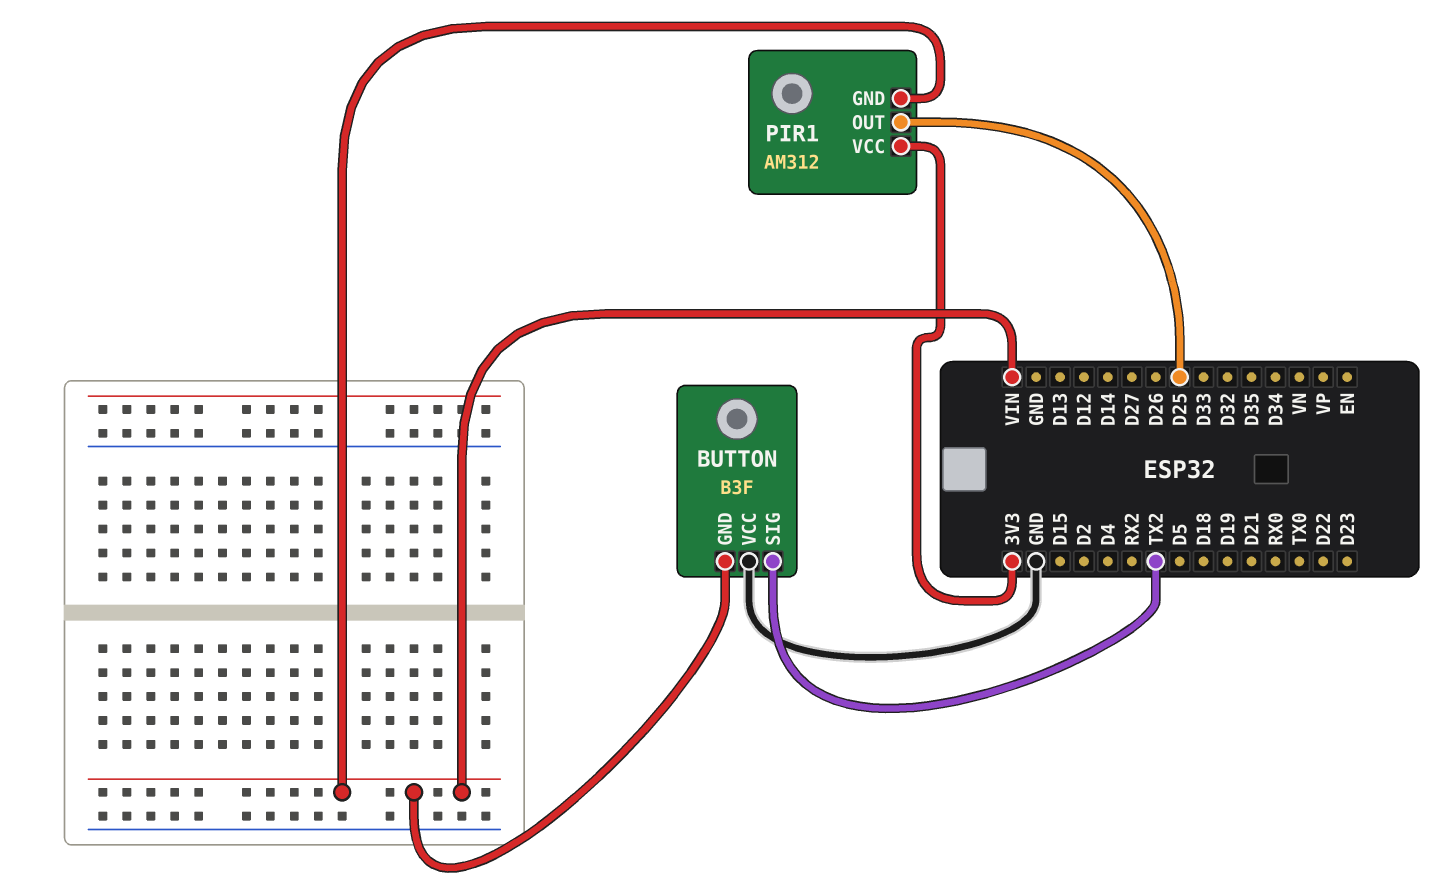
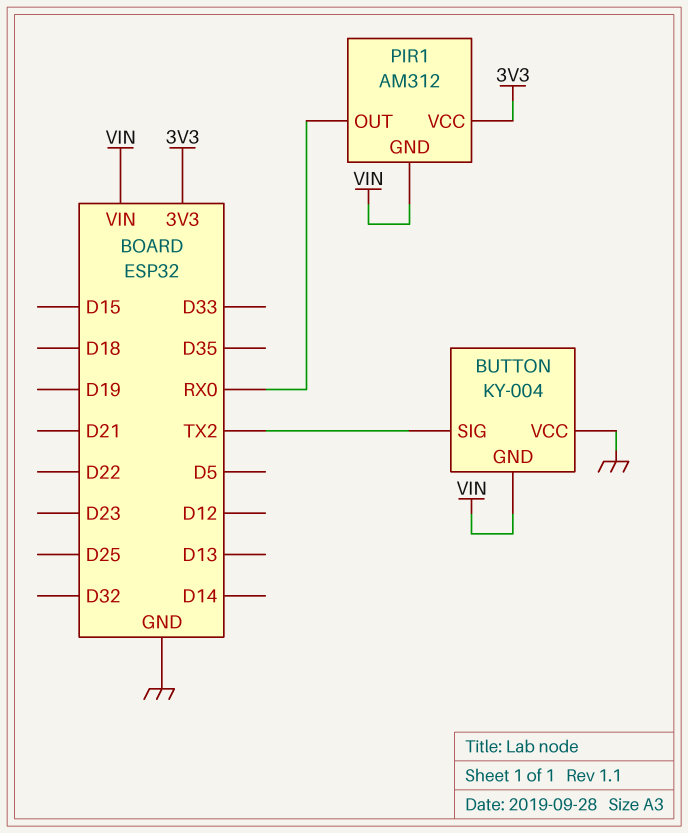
BUTTON: B3F -> KY-004
PIR1 pin OUT: D25 -> RX0

